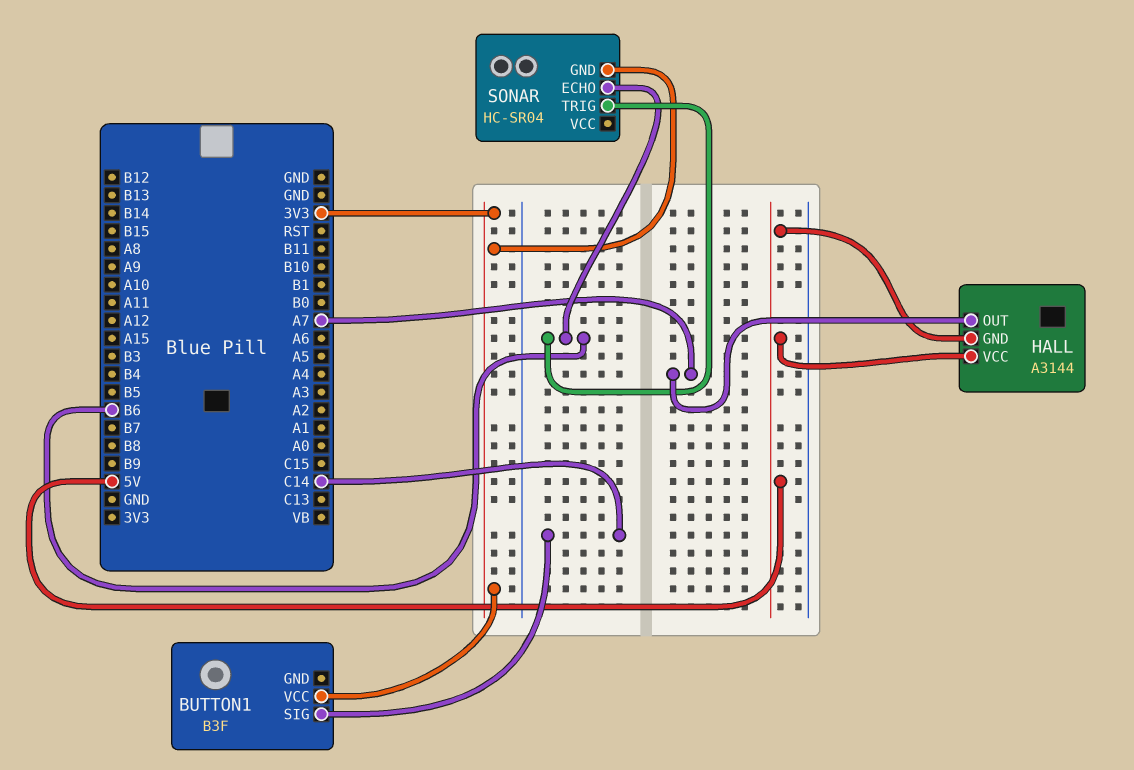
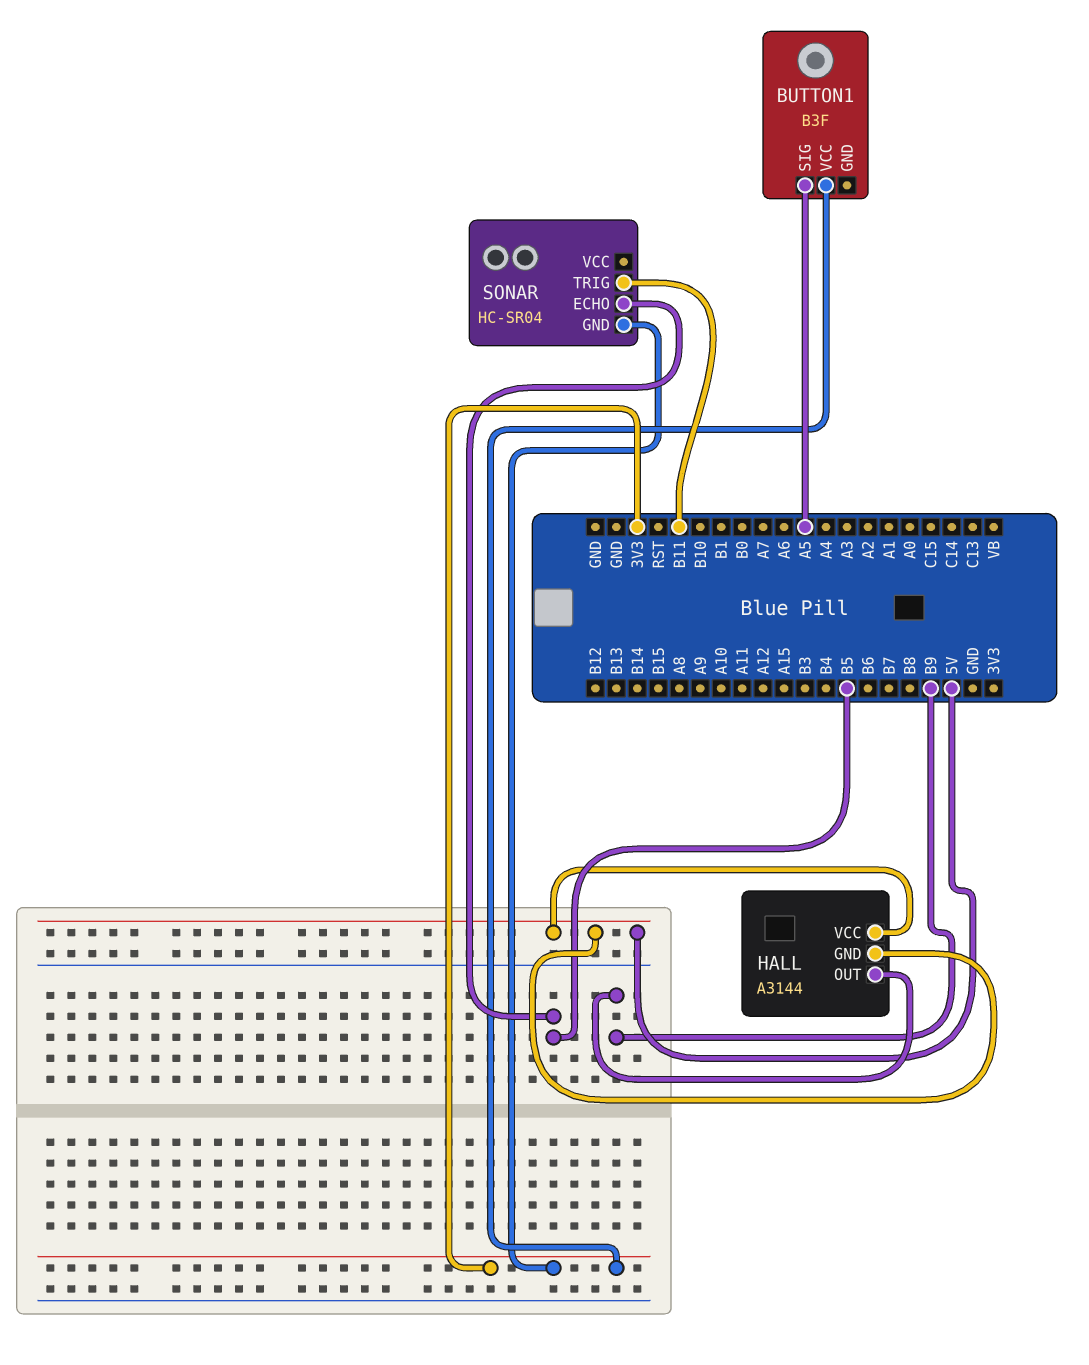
BUTTON1 pin SIG: C14 -> A5
HALL pin OUT: A7 -> B9
SONAR pin ECHO: B6 -> B5
SONAR pin TRIG: B6 -> B11

